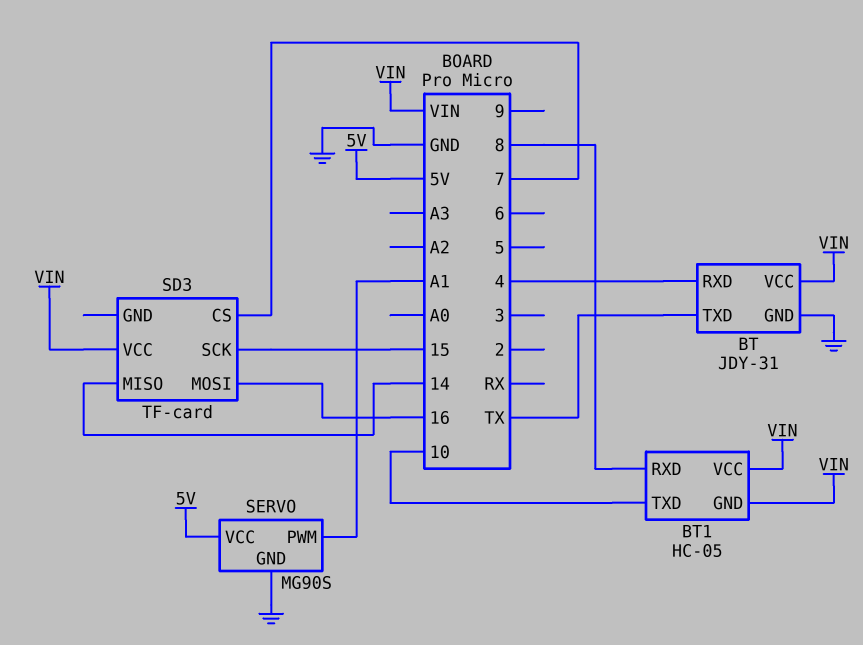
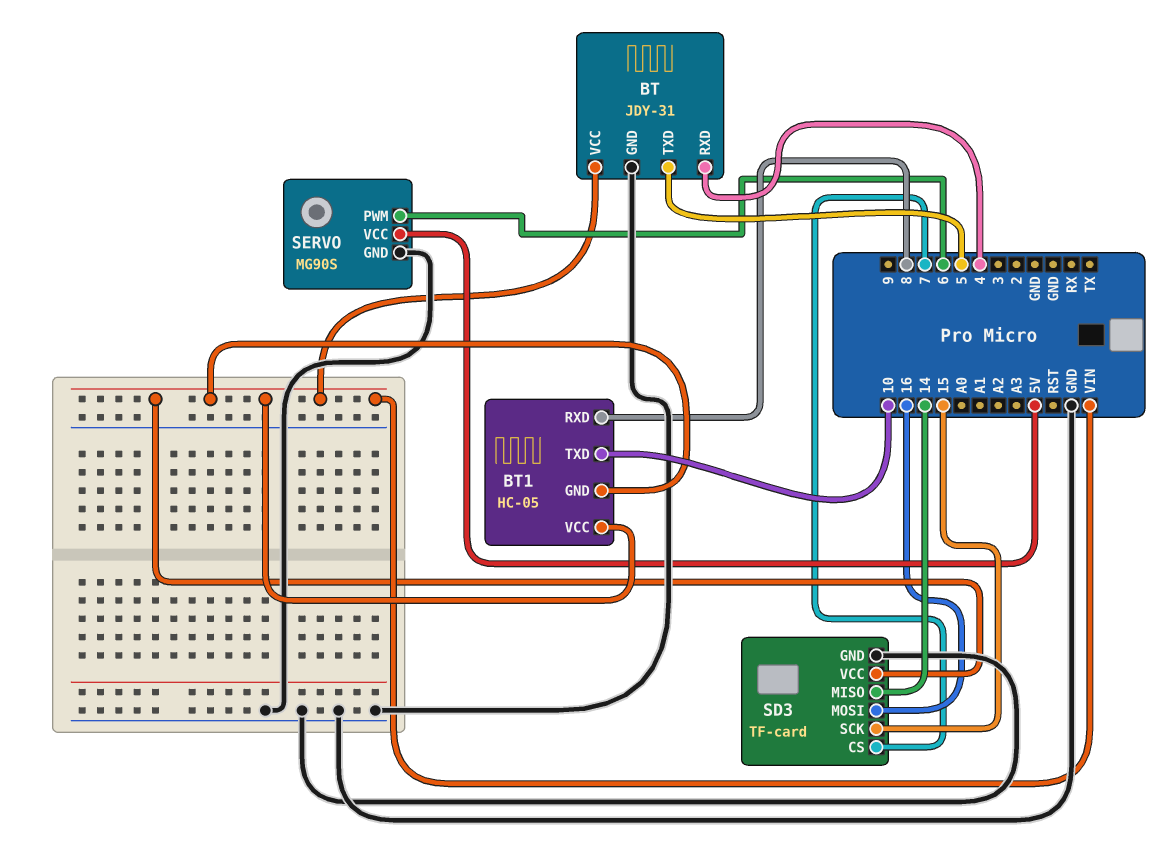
BT pin TXD: TX -> 5
SD3 pin GND: none -> GND
SERVO pin PWM: A1 -> 6

